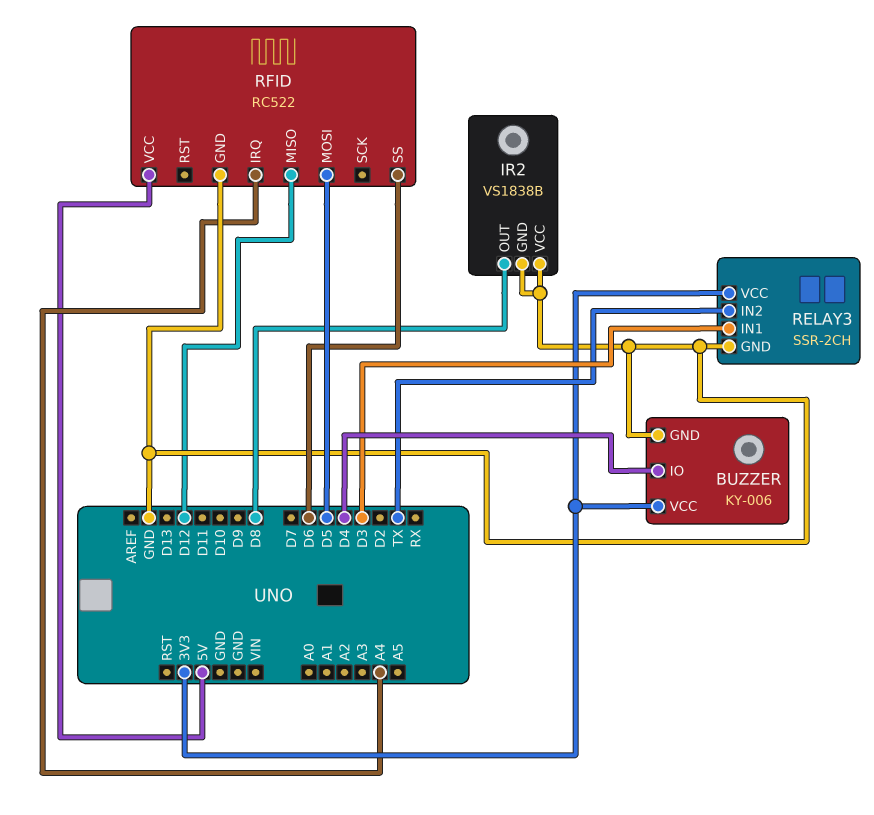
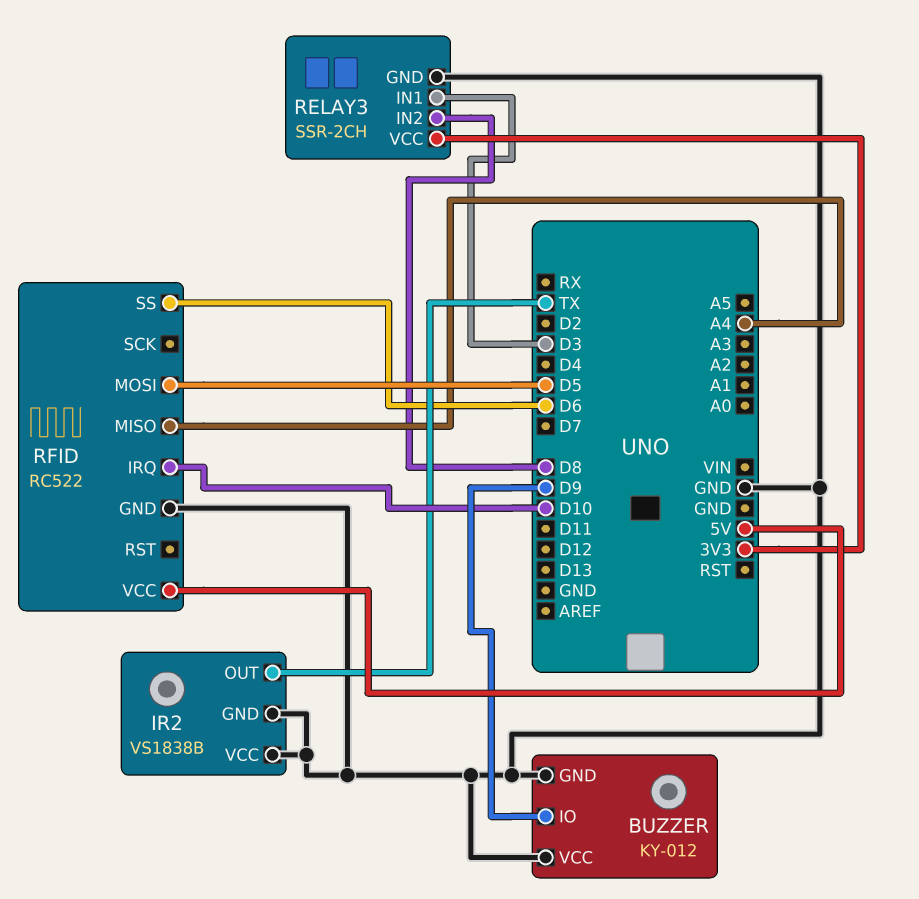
BUZZER: KY-006 -> KY-012
BUZZER pin IO: D4 -> D9
BUZZER pin VCC: 3V3 -> GND
IR2 pin OUT: D8 -> TX
RELAY3 pin IN2: TX -> D8
RFID pin IRQ: A4 -> D10
RFID pin MISO: D12 -> A4

